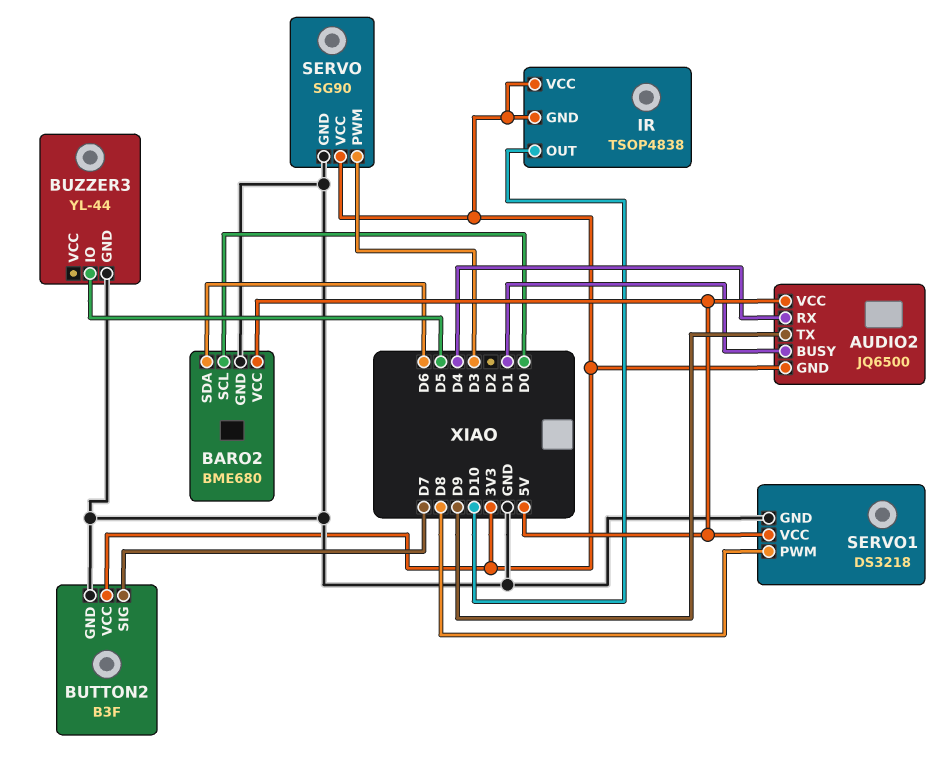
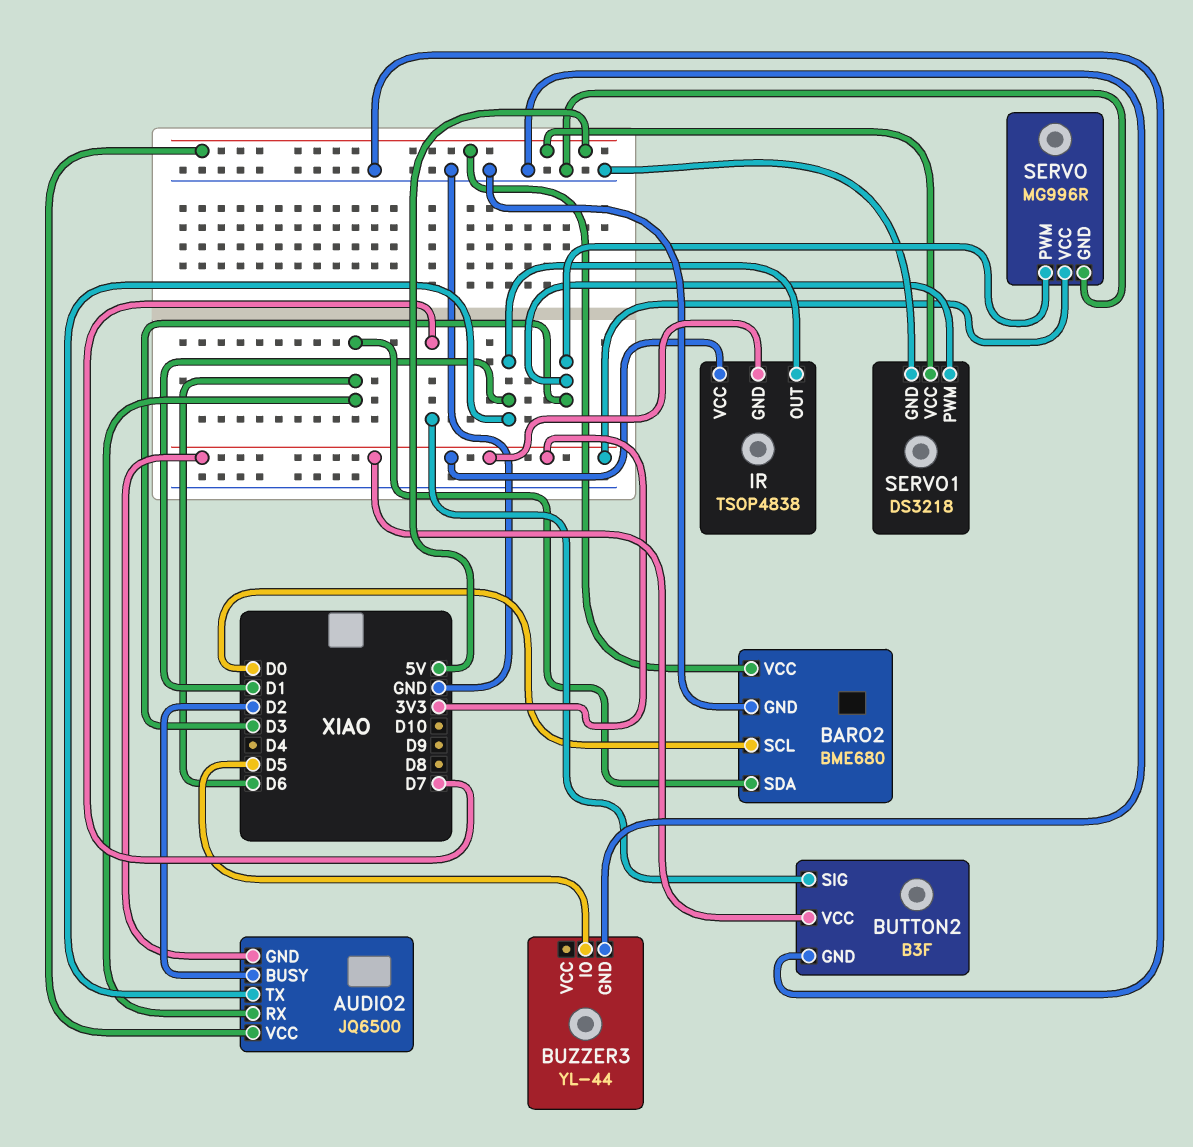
AUDIO2 pin BUSY: D1 -> D2
AUDIO2 pin RX: D4 -> D6
AUDIO2 pin TX: D9 -> D1
IR pin OUT: D10 -> D1
SERVO: SG90 -> MG996R
SERVO1 pin PWM: D8 -> D3

